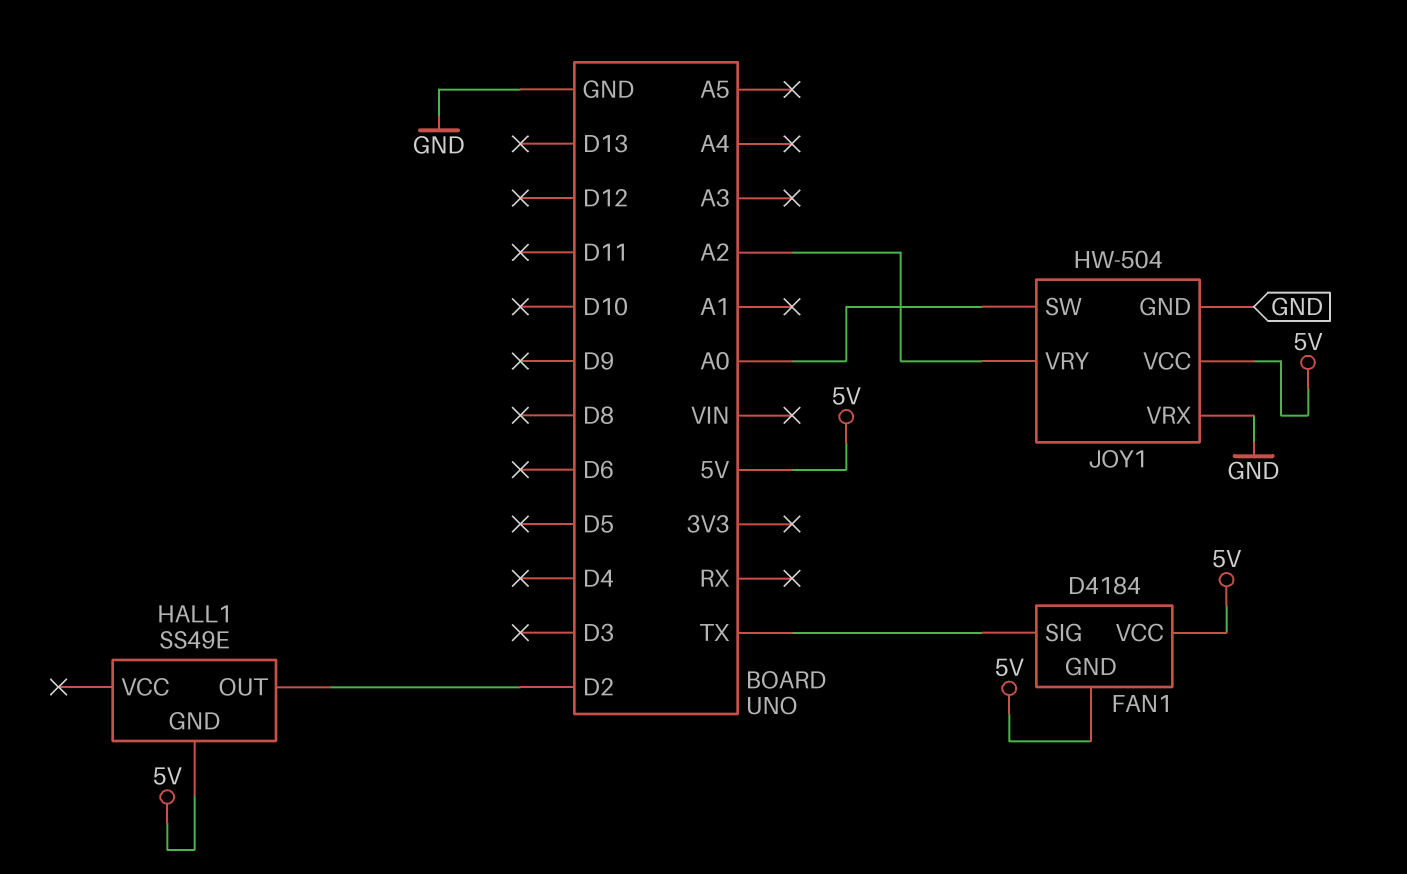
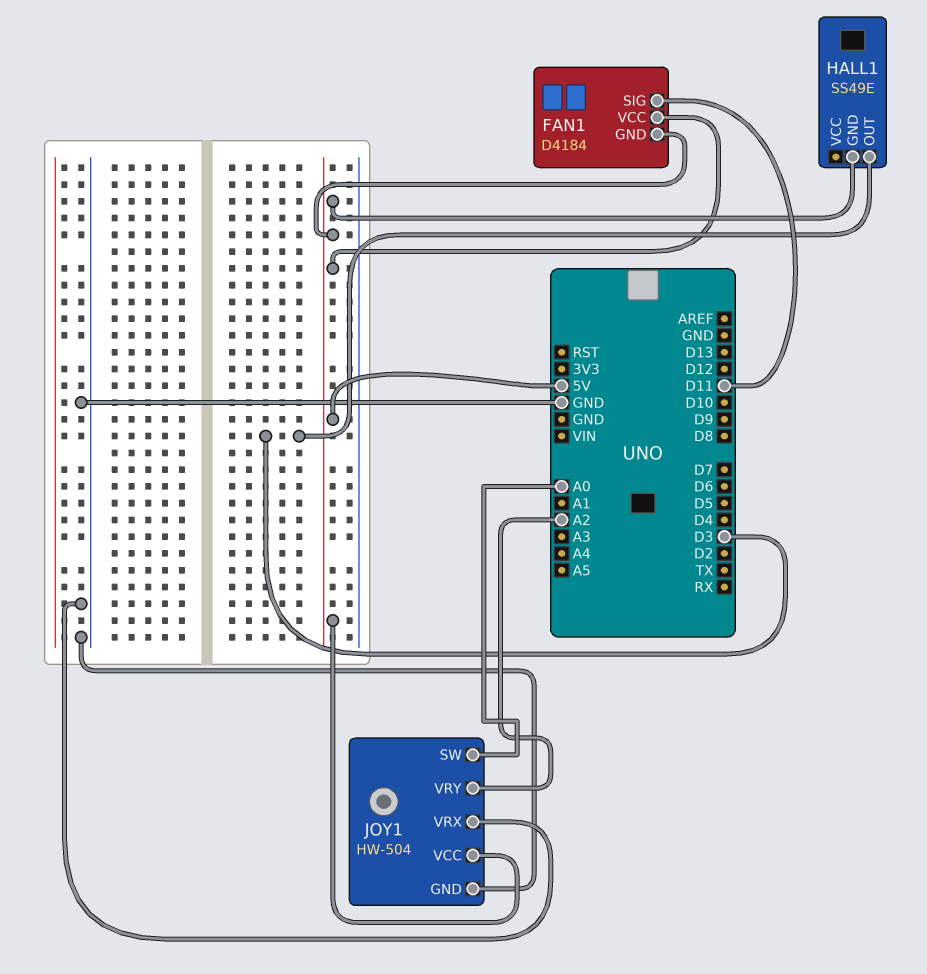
FAN1 pin SIG: TX -> D11
HALL1 pin OUT: D2 -> D3

